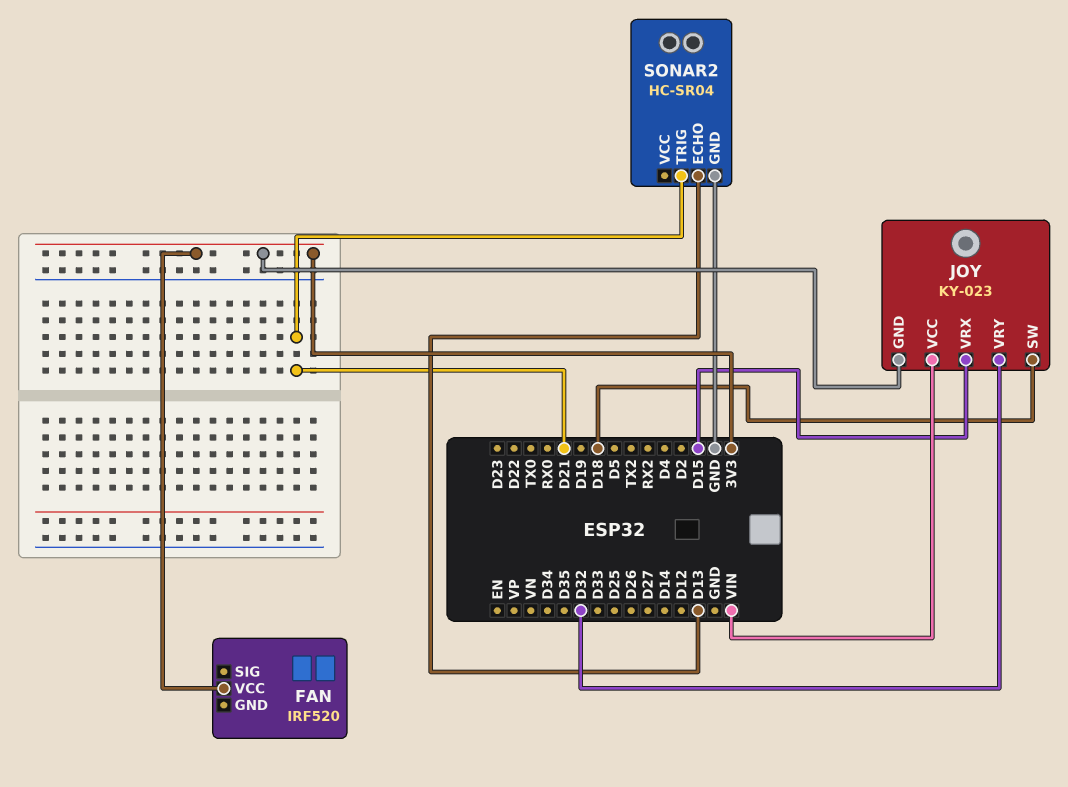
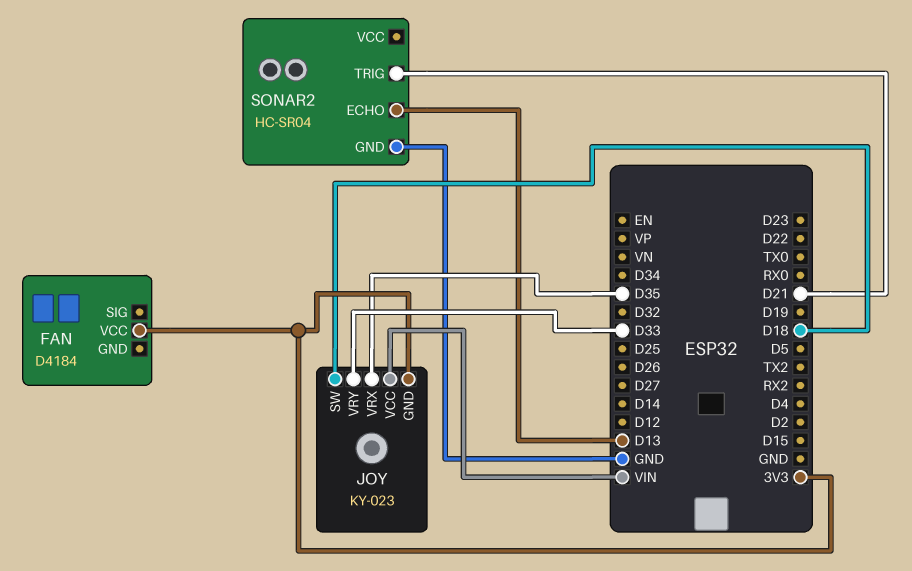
FAN: IRF520 -> D4184
JOY pin VRX: D15 -> D35
JOY pin VRY: D32 -> D33

